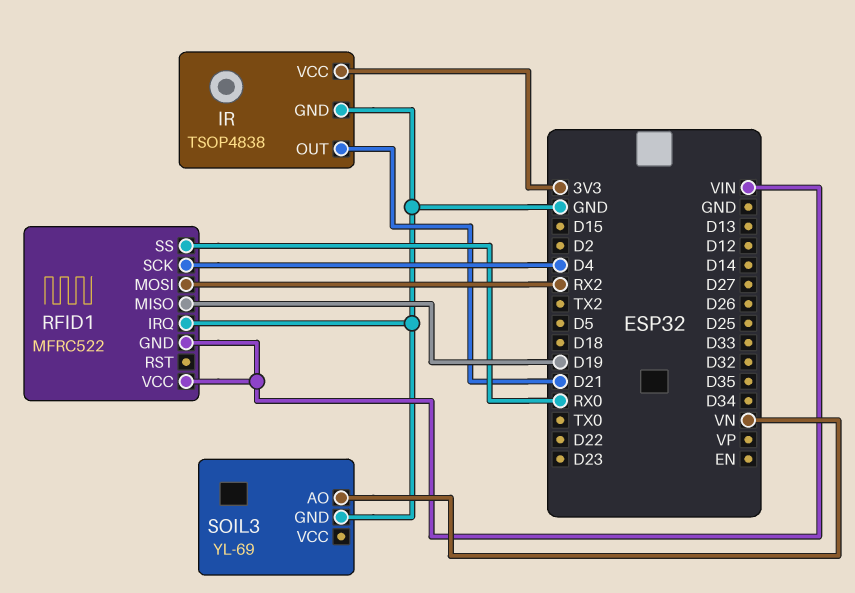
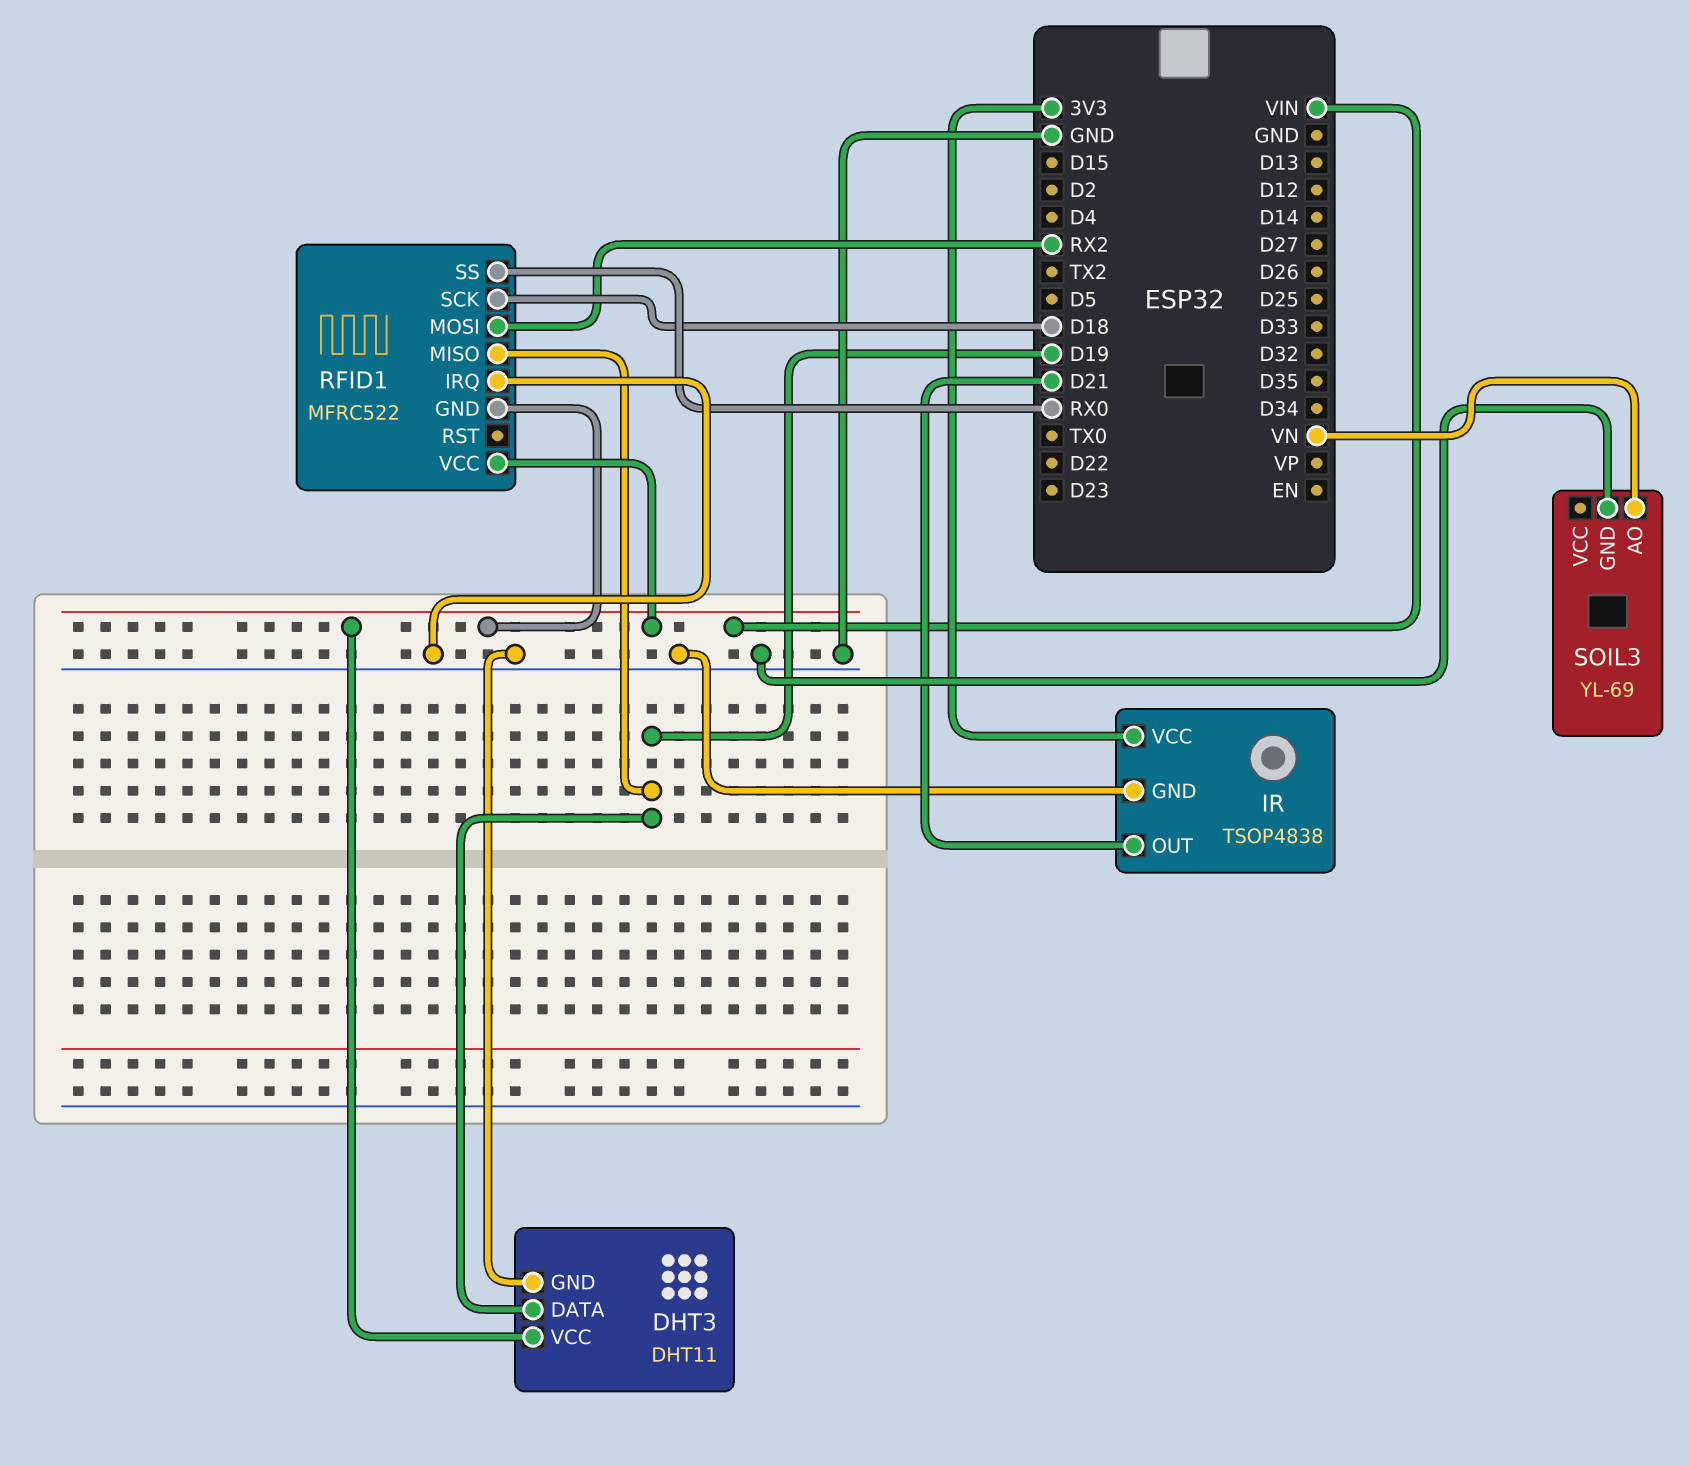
DHT3: none -> DHT11
DHT3 pin DATA: none -> D19
DHT3 pin GND: none -> GND
DHT3 pin VCC: none -> VIN
RFID1 pin SCK: D4 -> D18

